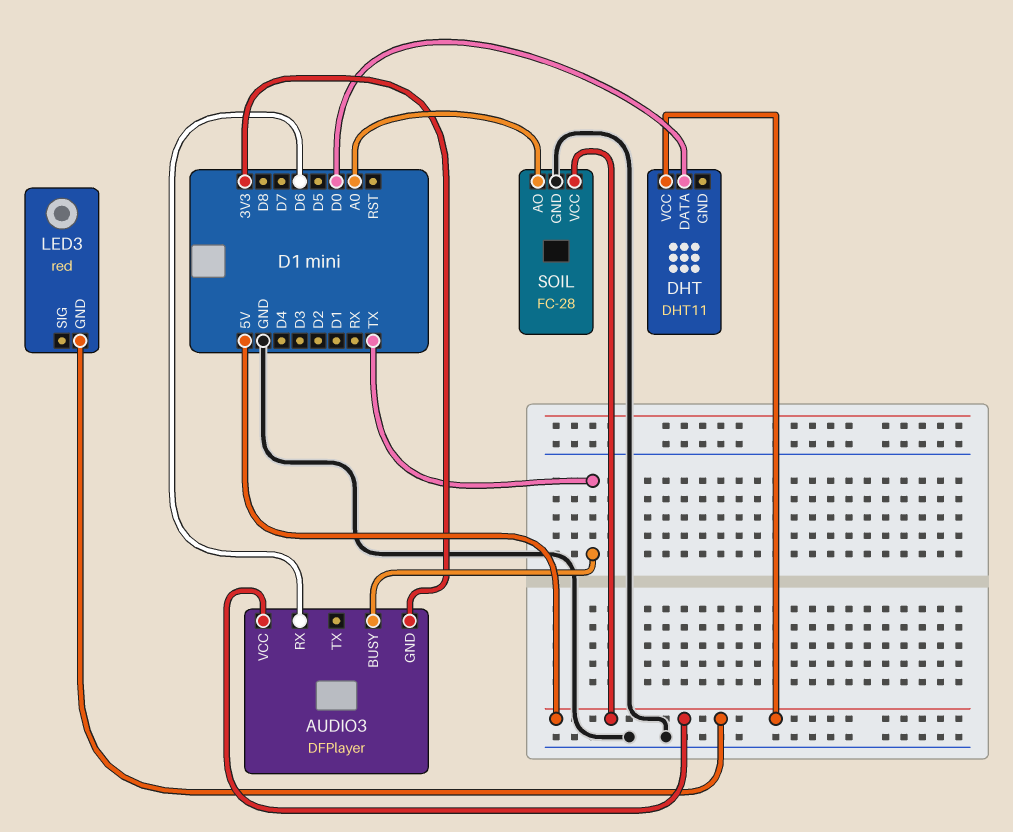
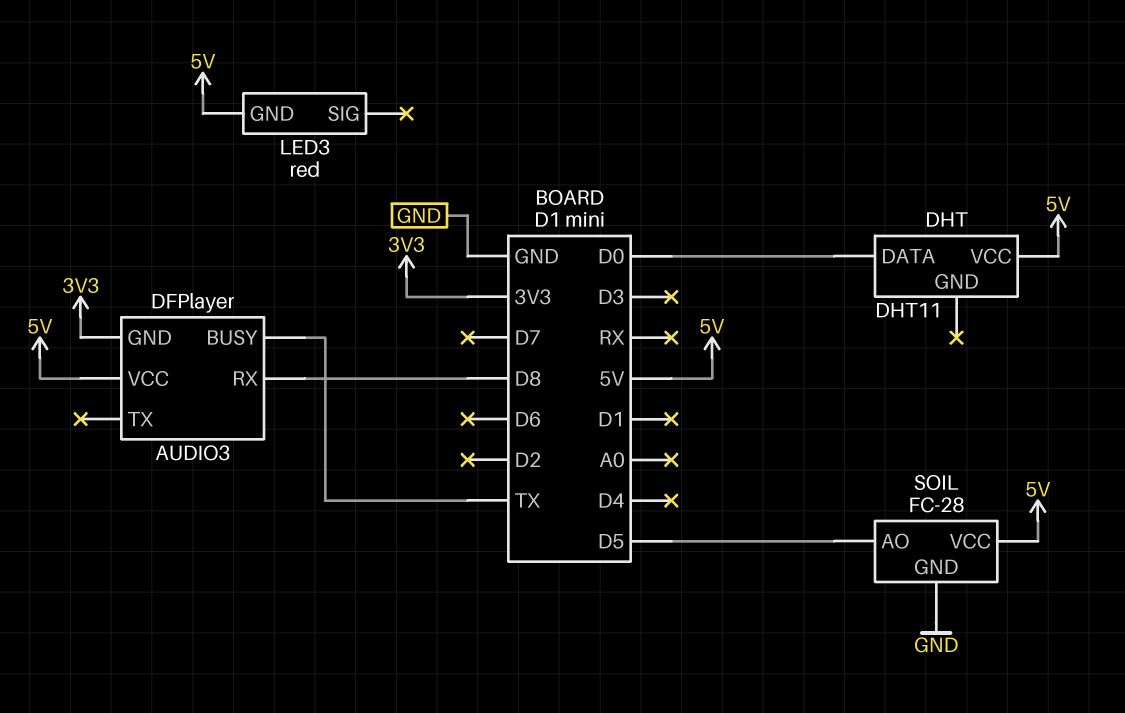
AUDIO3 pin RX: D6 -> D8
SOIL pin AO: A0 -> D5

